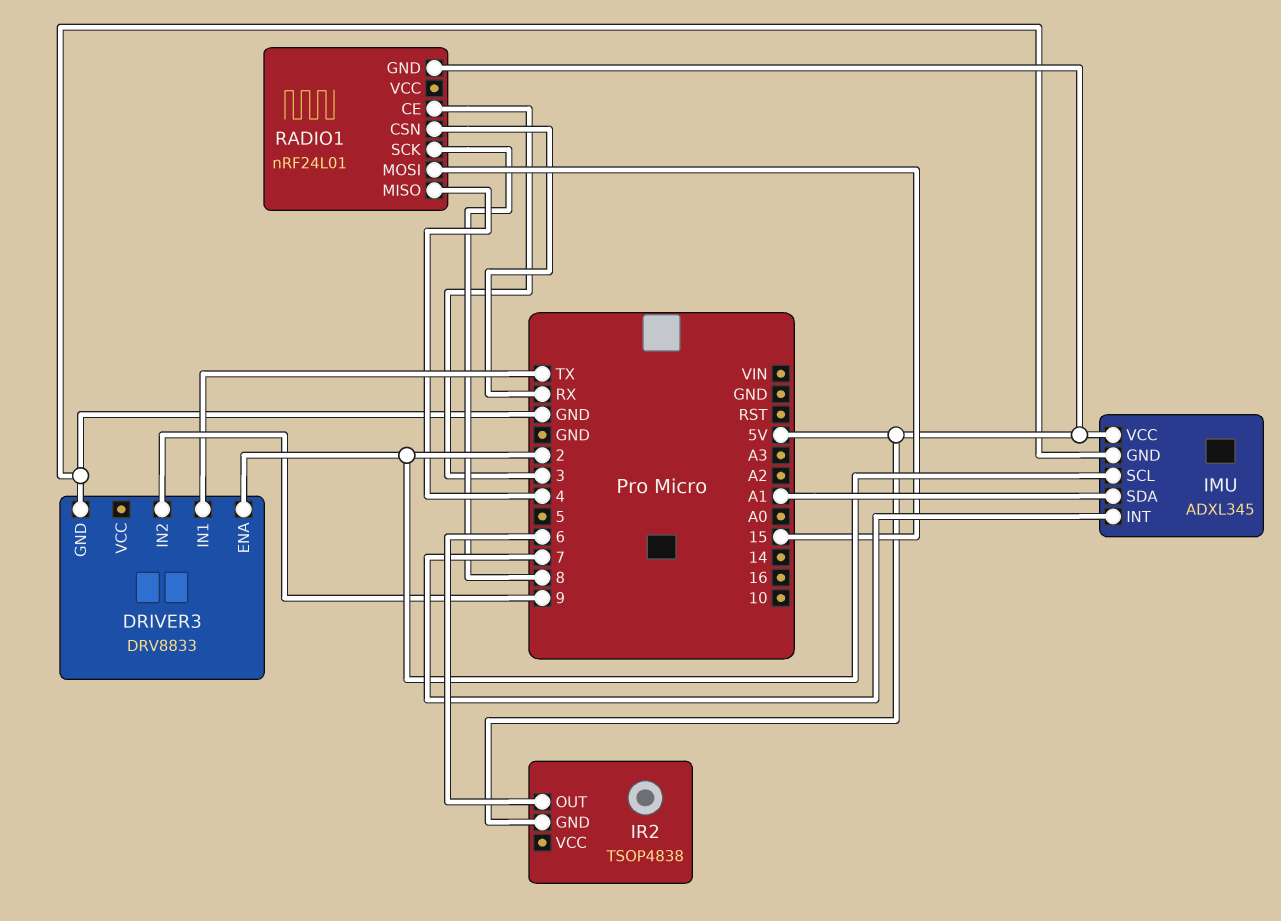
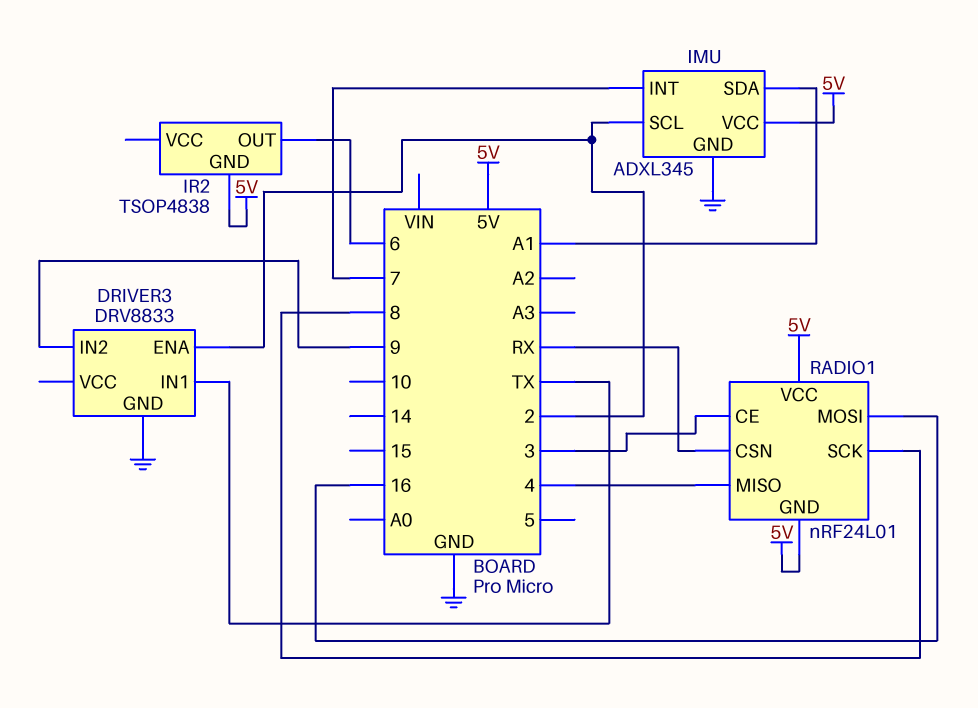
RADIO1 pin MOSI: 15 -> 16
RADIO1 pin VCC: none -> 5V

